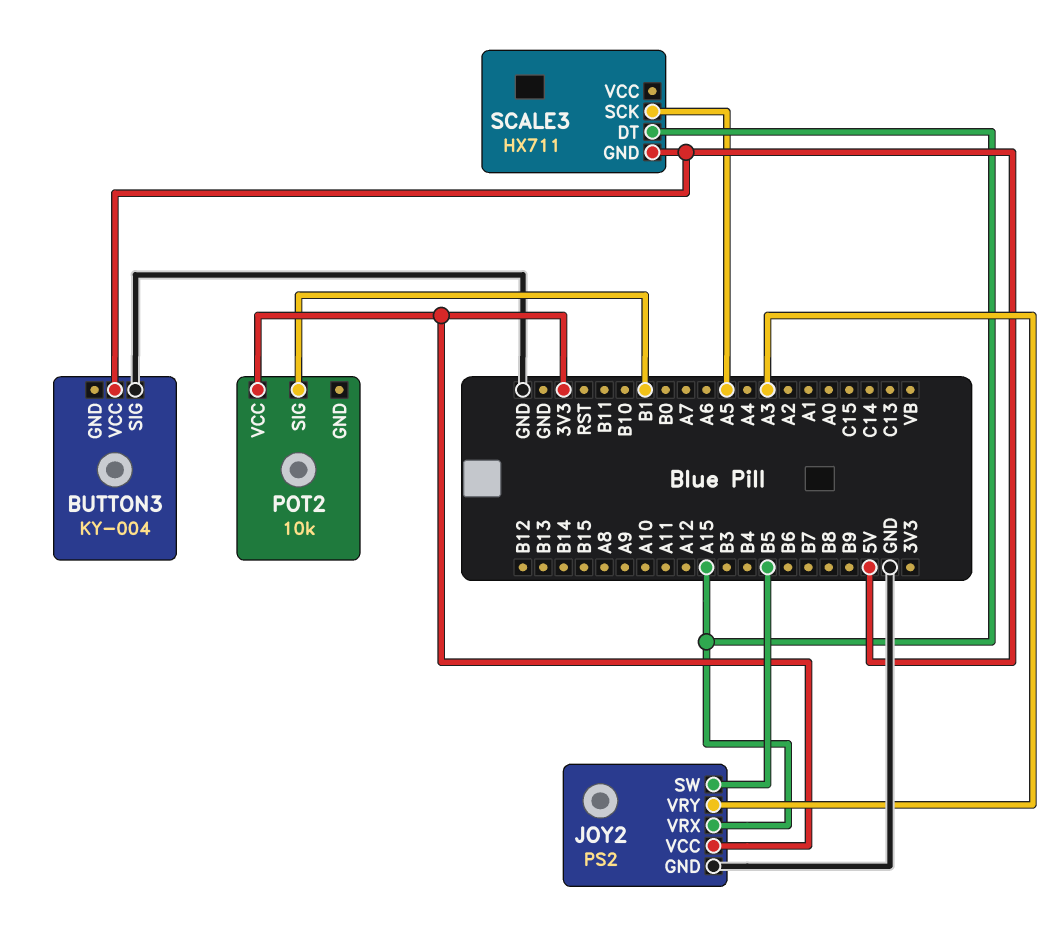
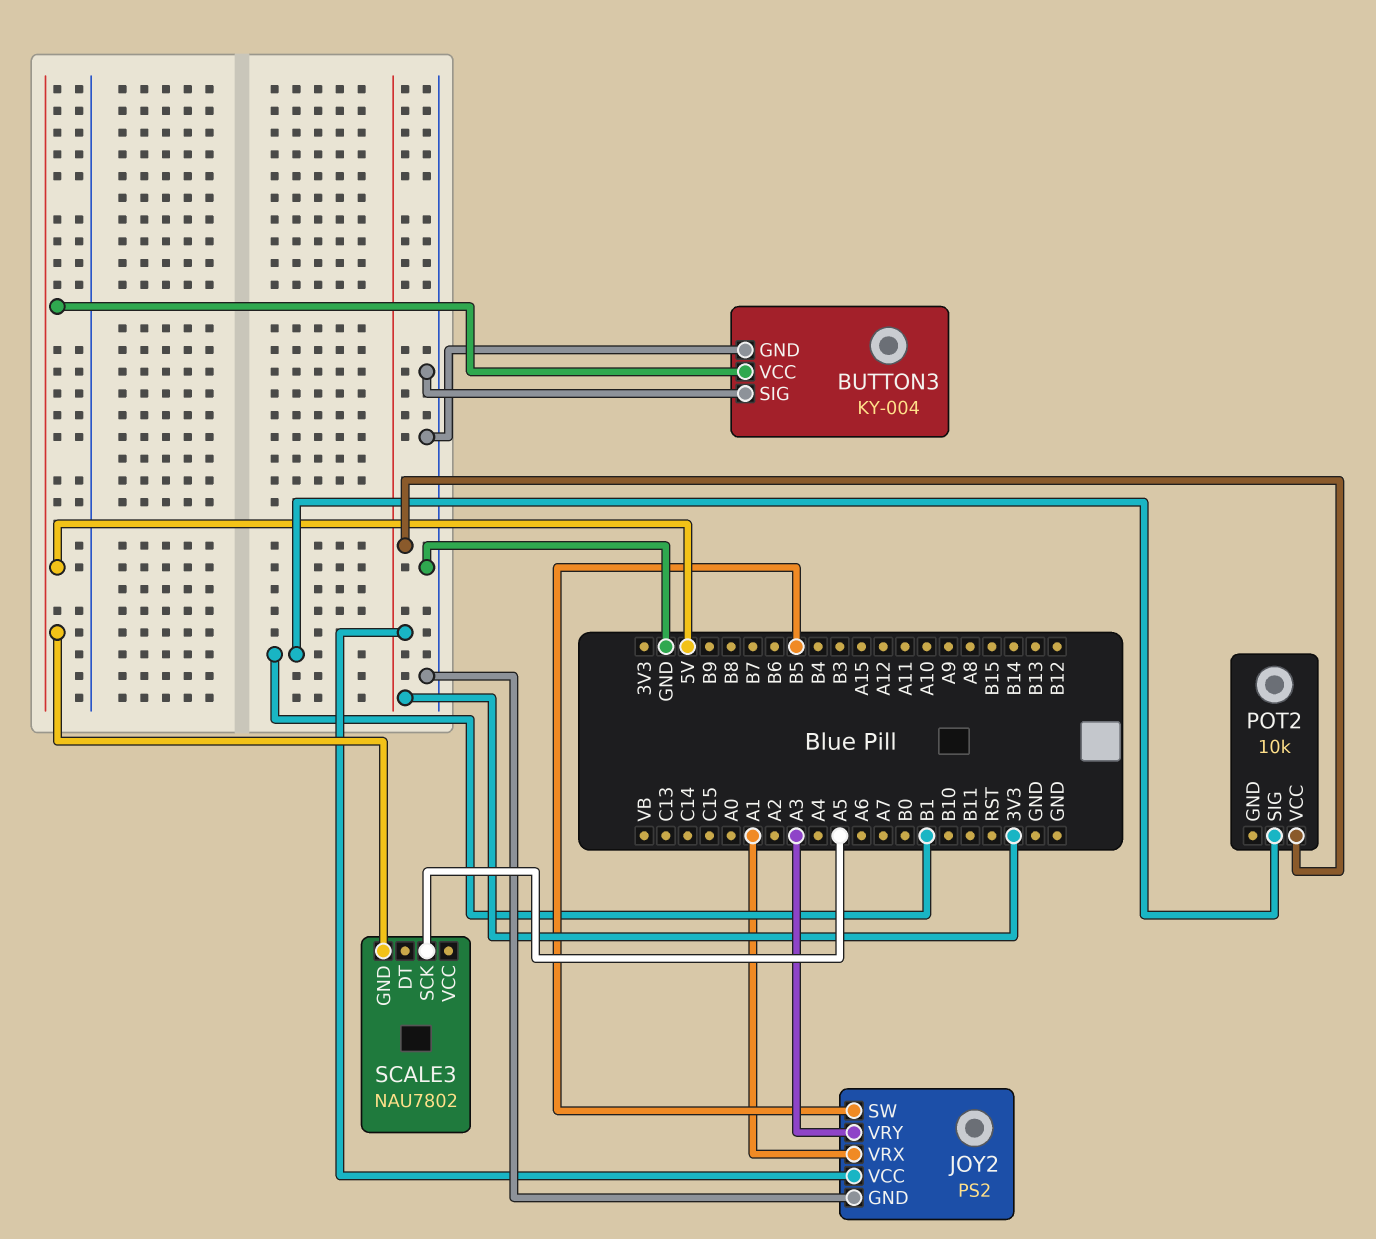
BUTTON3 pin GND: none -> GND
JOY2 pin VRX: A15 -> A1
SCALE3: HX711 -> NAU7802
SCALE3 pin DT: A15 -> none

